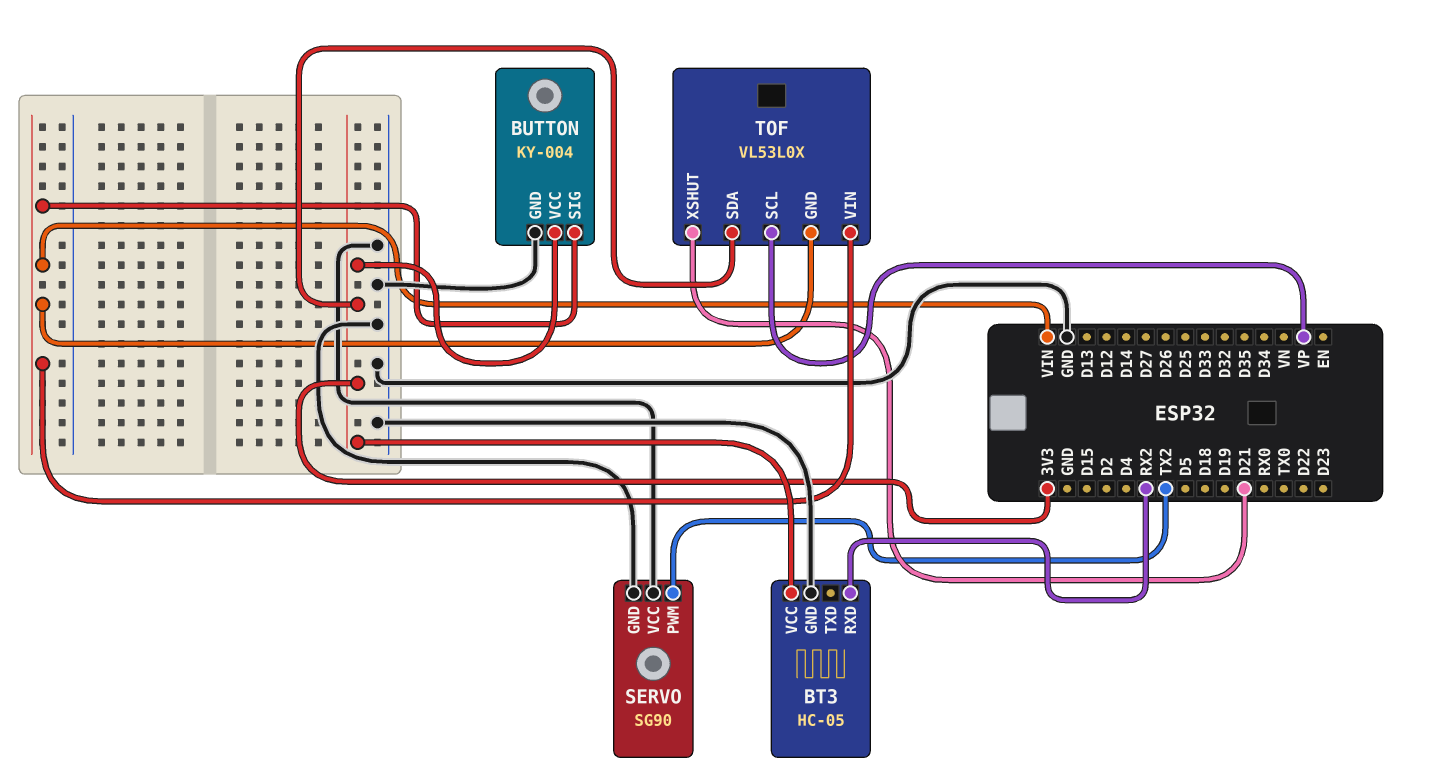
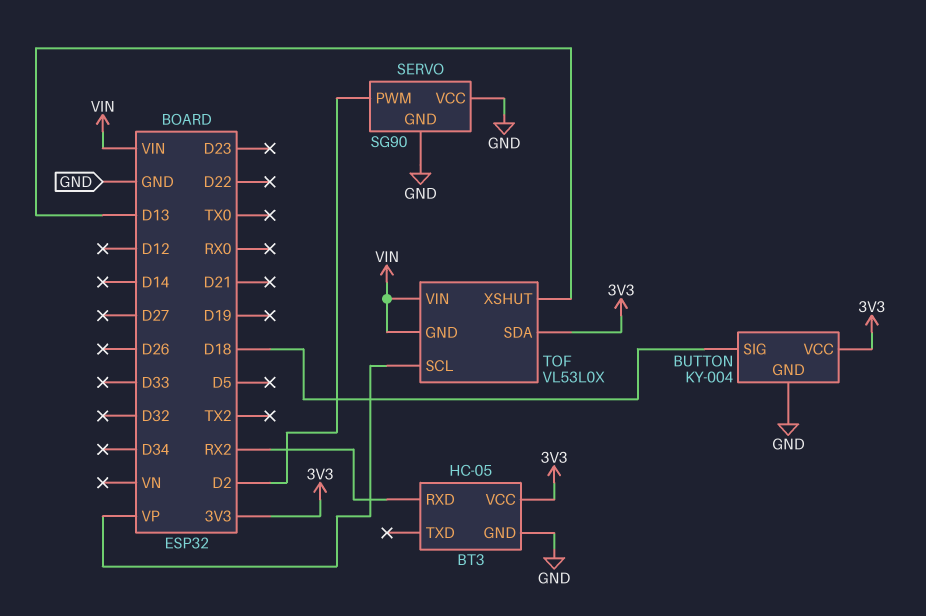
BUTTON pin SIG: VIN -> D18
SERVO pin PWM: TX2 -> D2
TOF pin XSHUT: D21 -> D13

